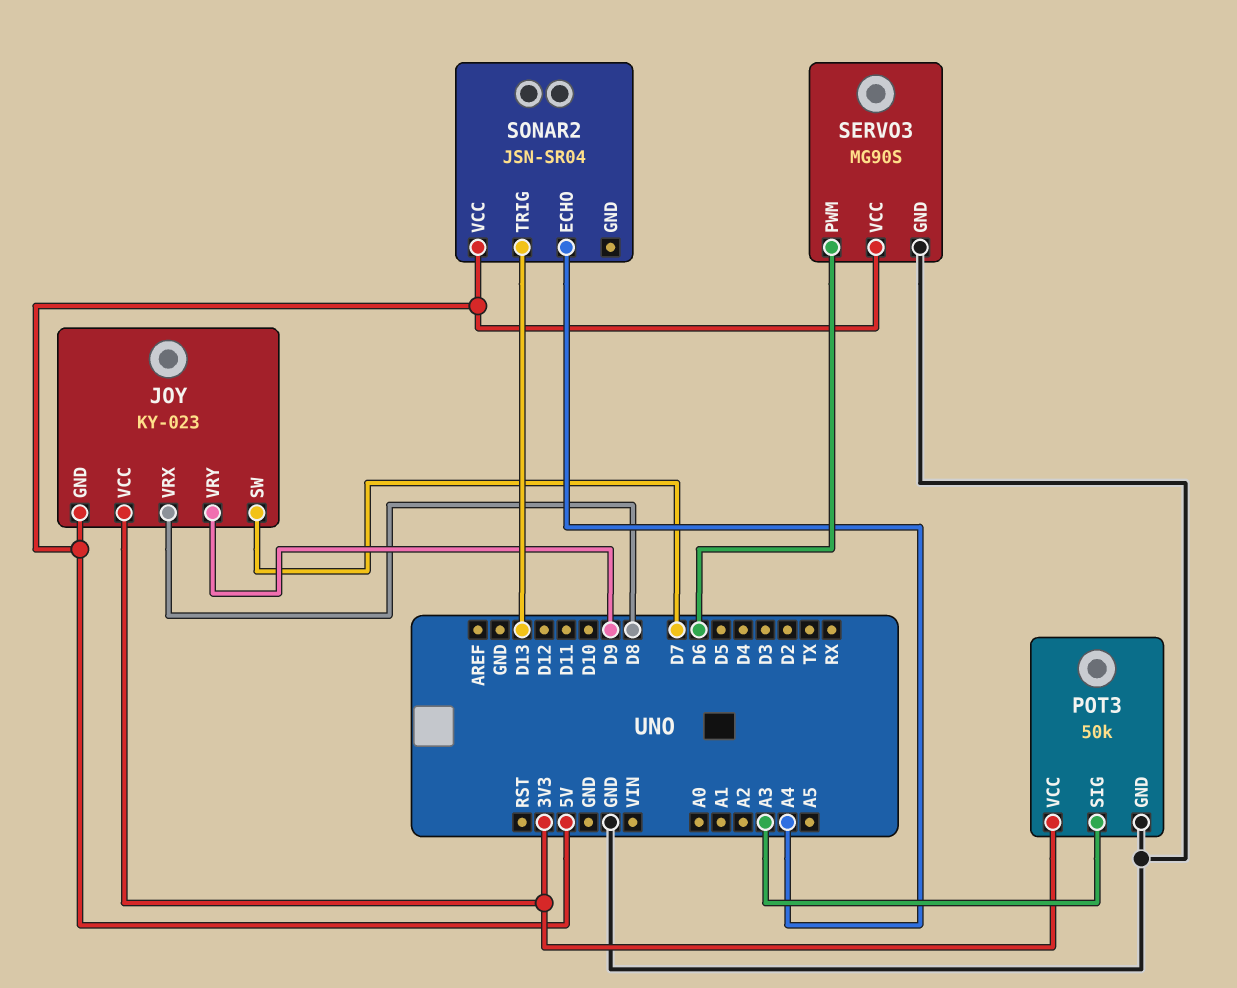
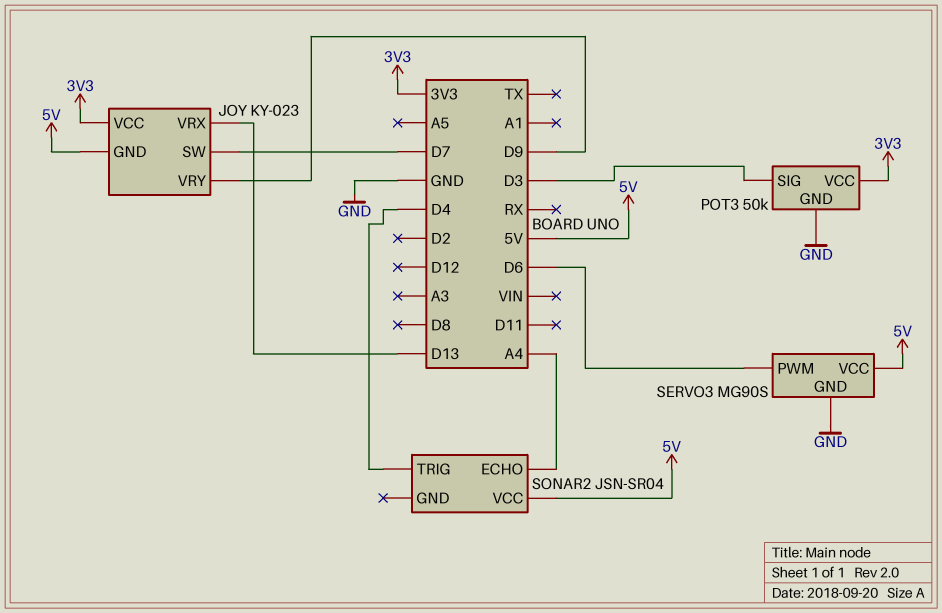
JOY pin VRX: D8 -> D13
POT3 pin SIG: A3 -> D3
SONAR2 pin TRIG: D13 -> D4

